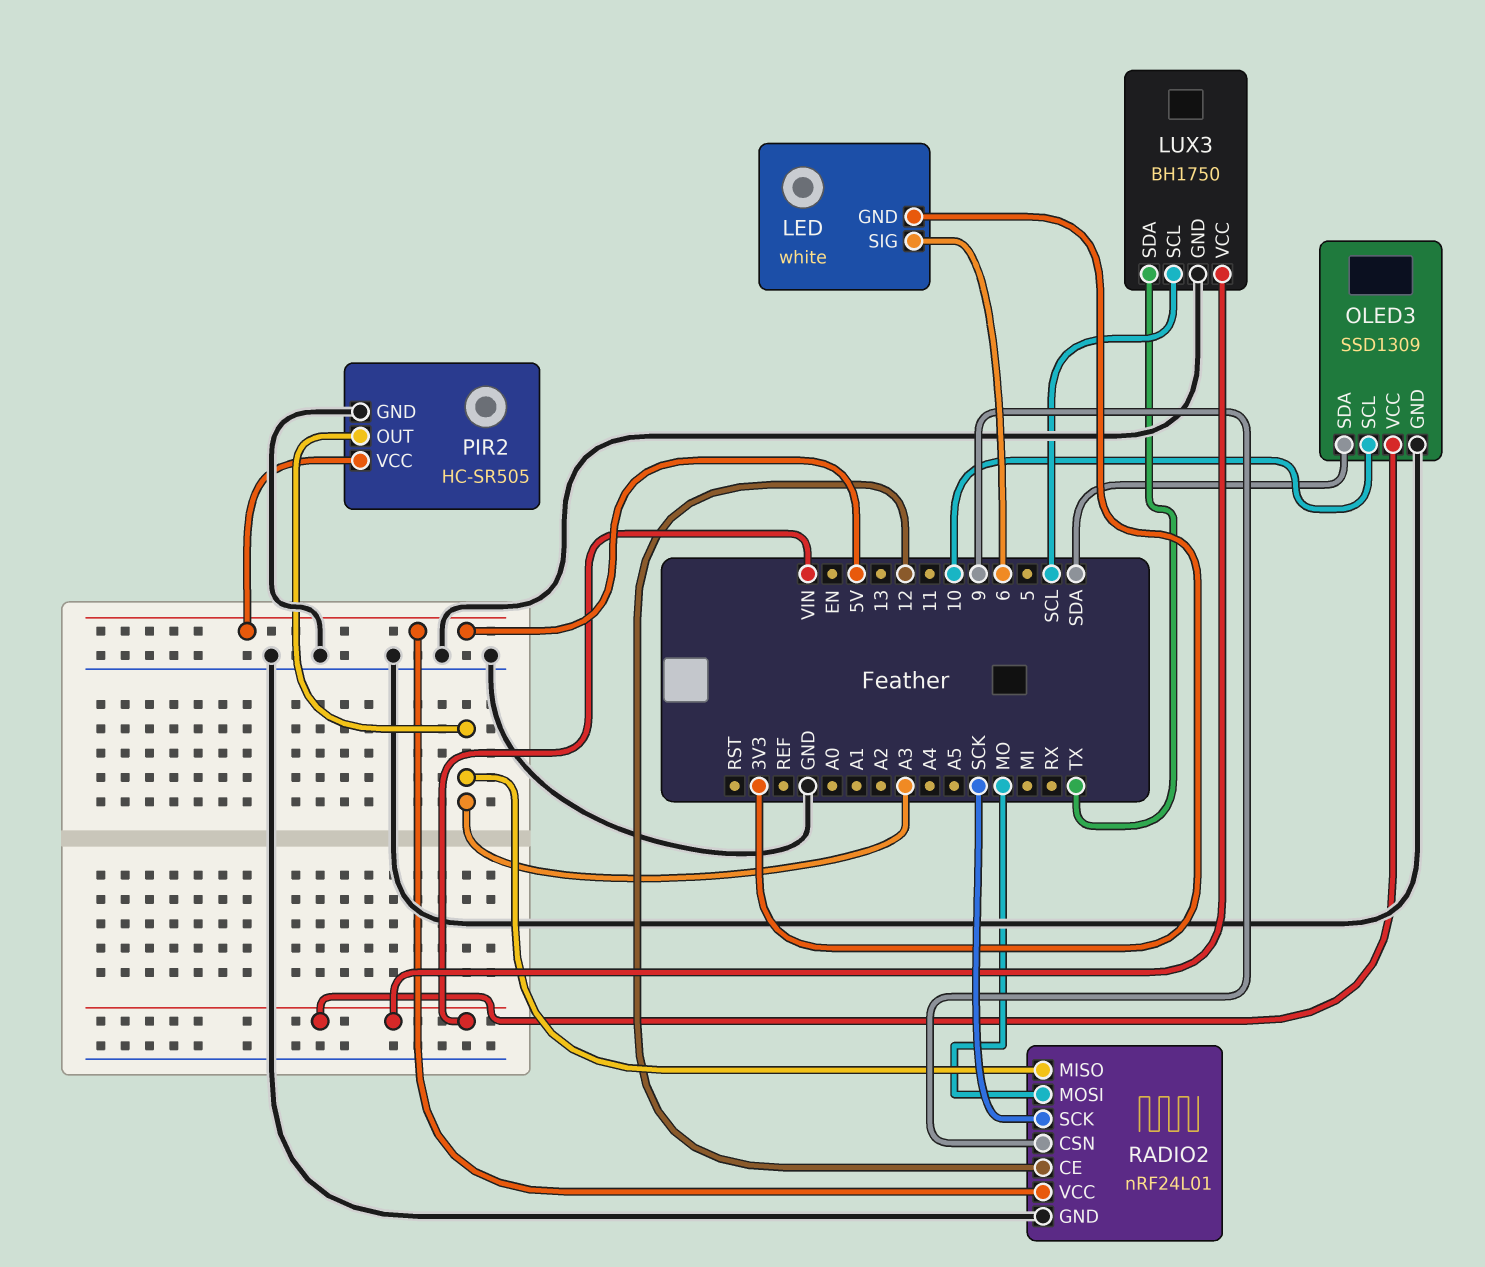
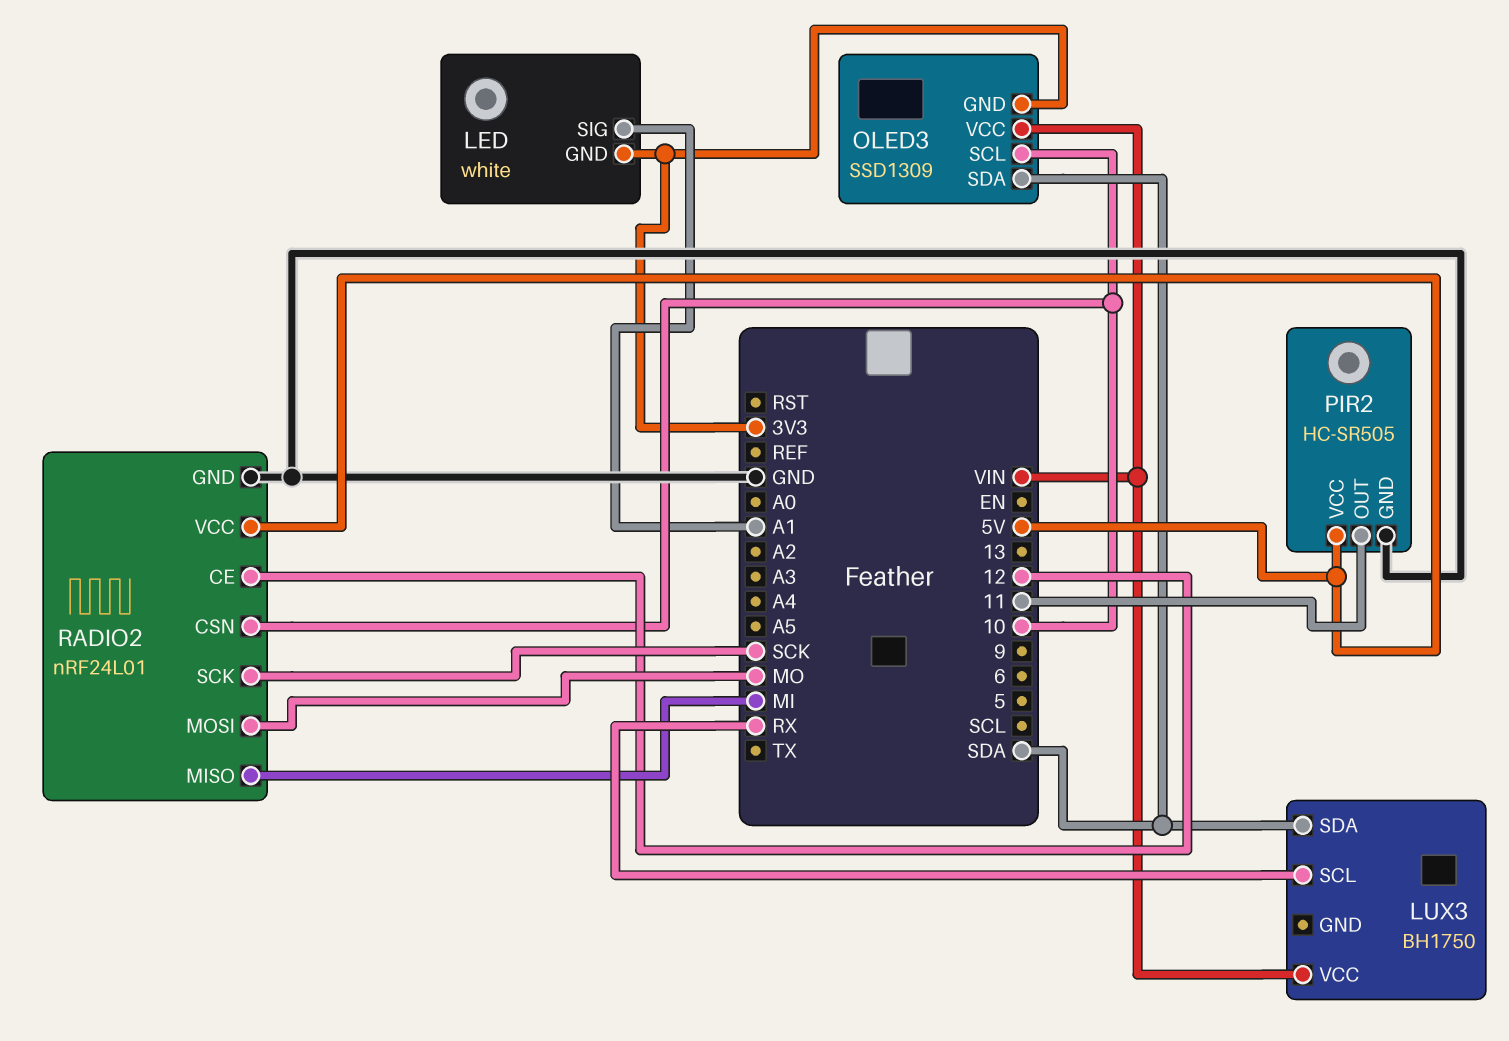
LED pin SIG: 6 -> A1
LUX3 pin GND: GND -> none
LUX3 pin SCL: SCL -> RX
LUX3 pin SDA: TX -> SDA
OLED3 pin GND: GND -> 3V3
PIR2 pin OUT: A3 -> 11
RADIO2 pin CSN: 9 -> 10
RADIO2 pin MISO: A3 -> MI

